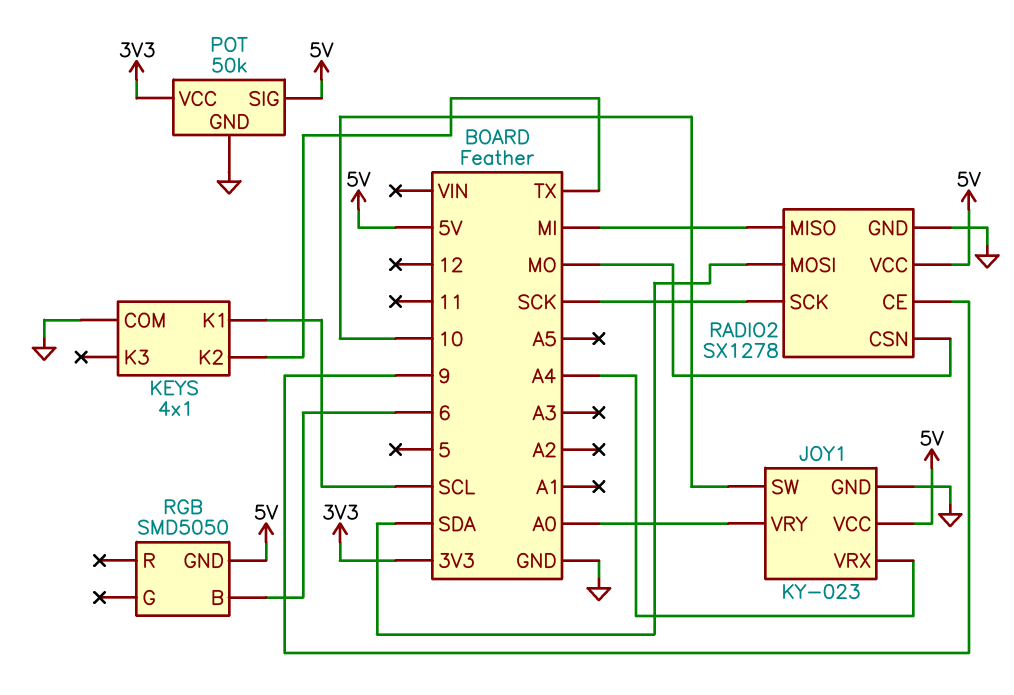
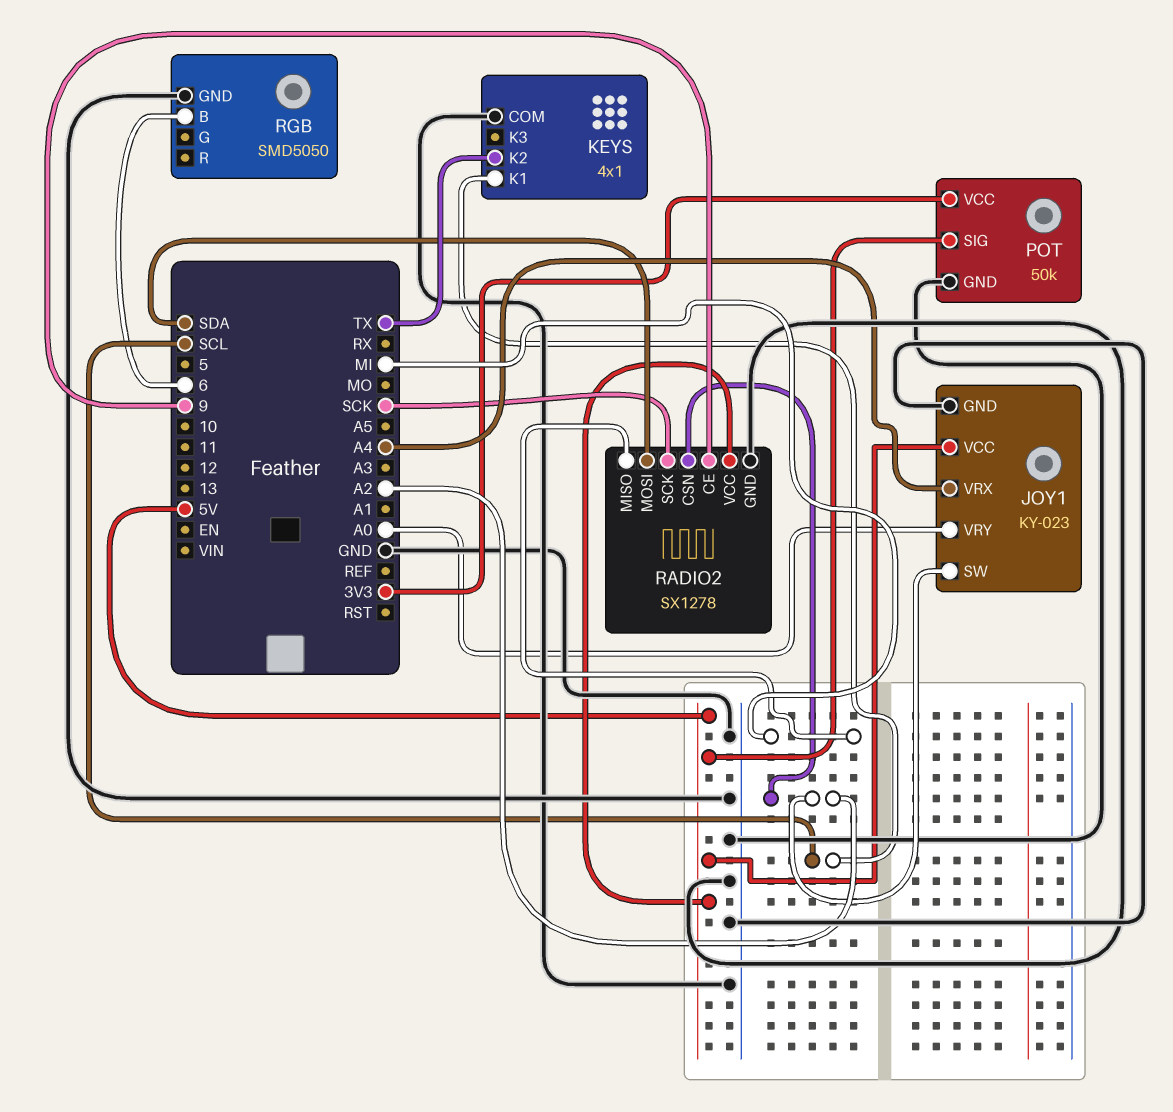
JOY1 pin SW: 10 -> A2
RADIO2 pin CSN: MO -> A2
RGB pin GND: 5V -> GND

